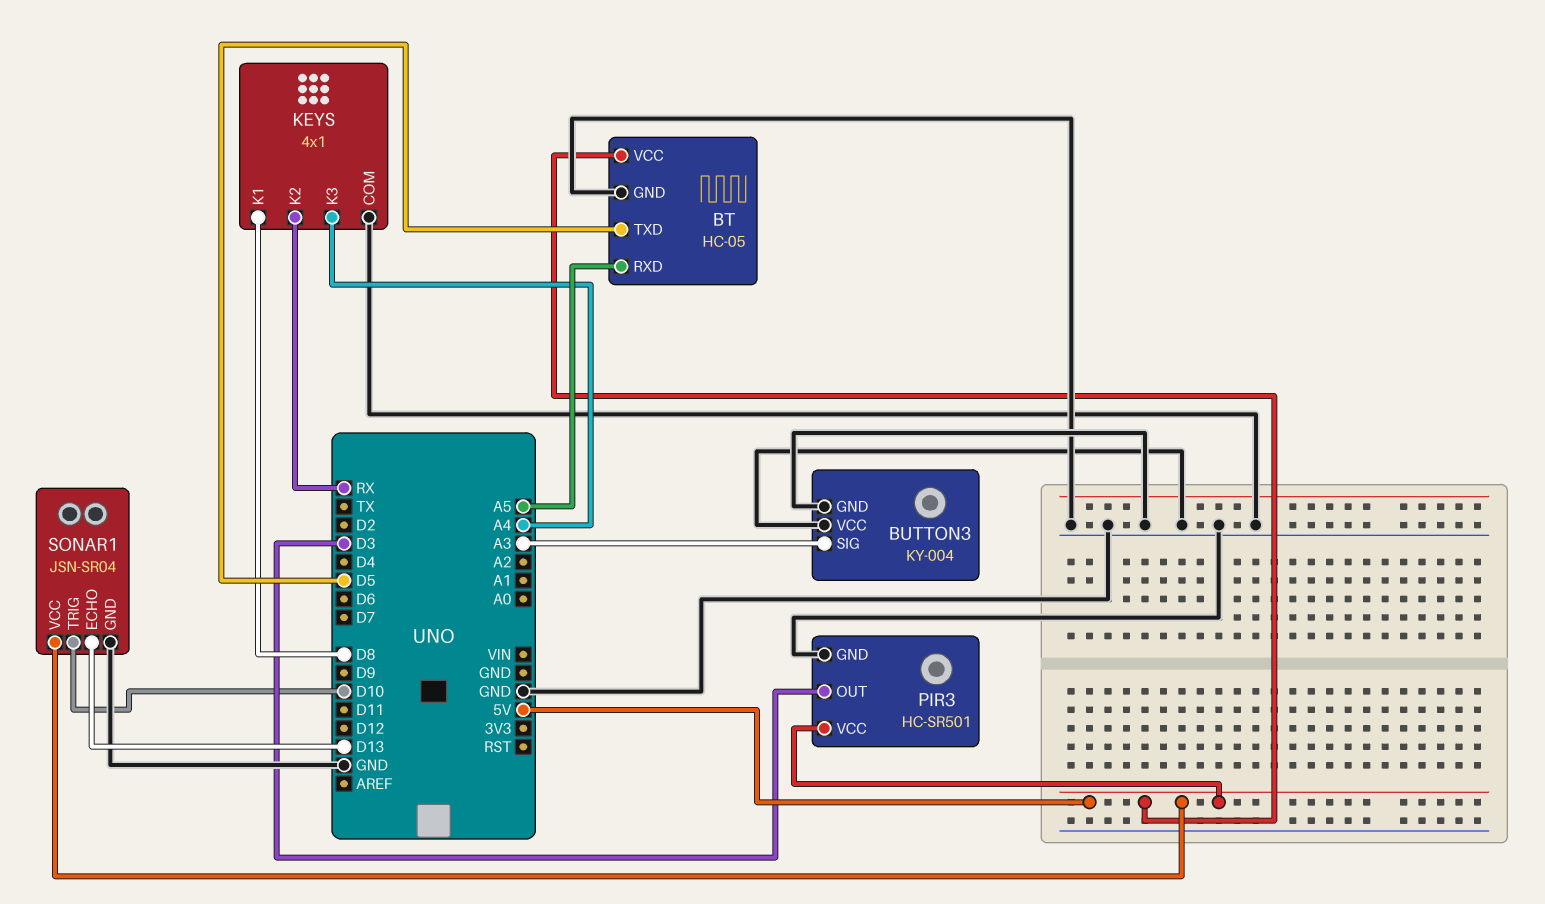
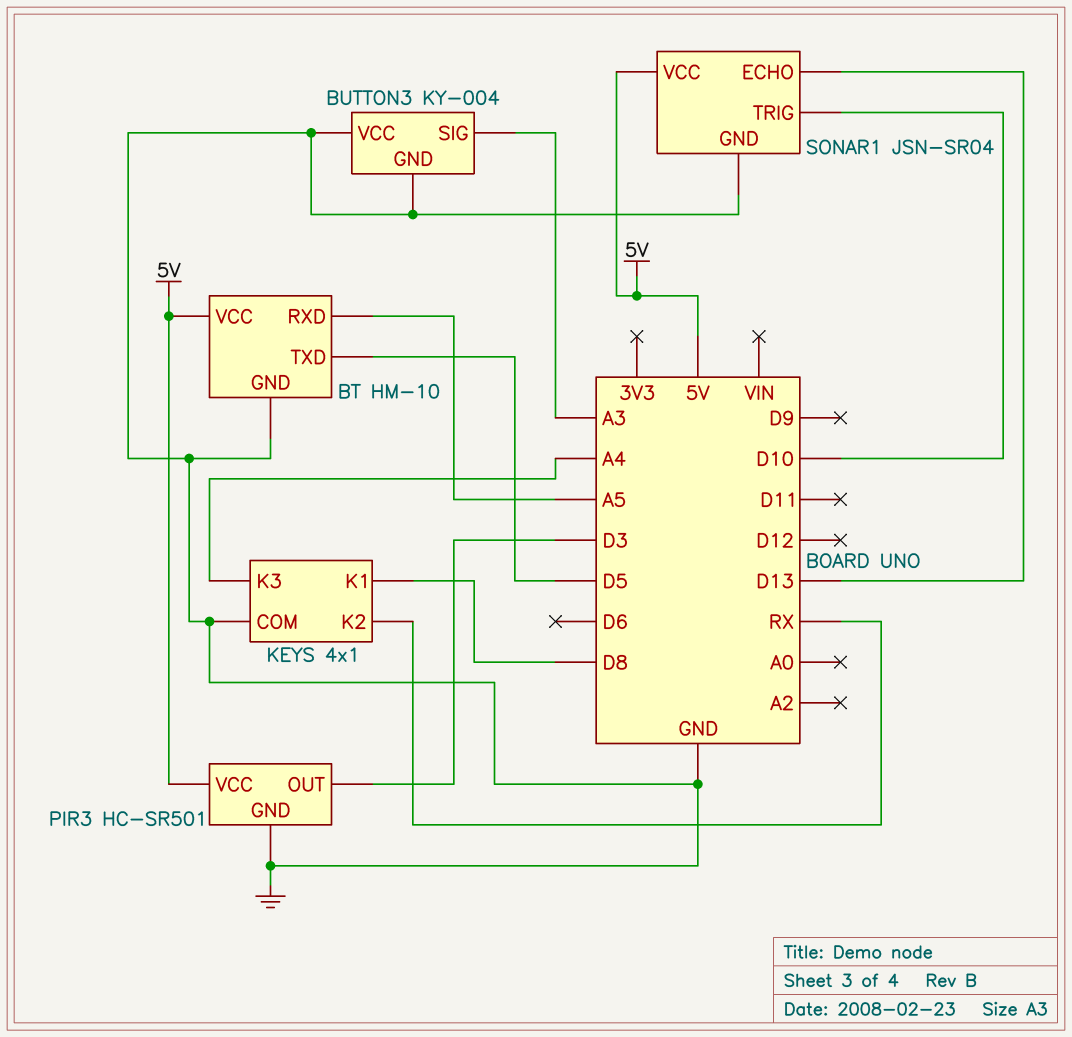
BT: HC-05 -> HM-10

